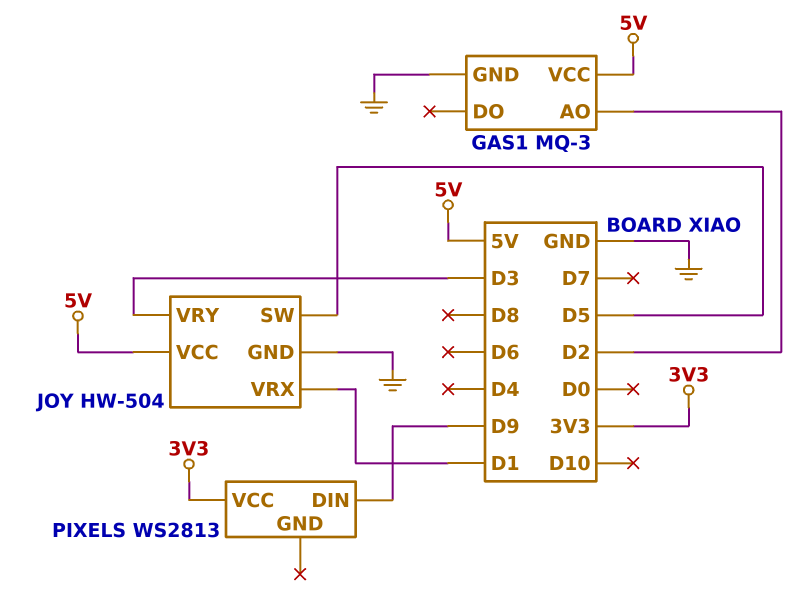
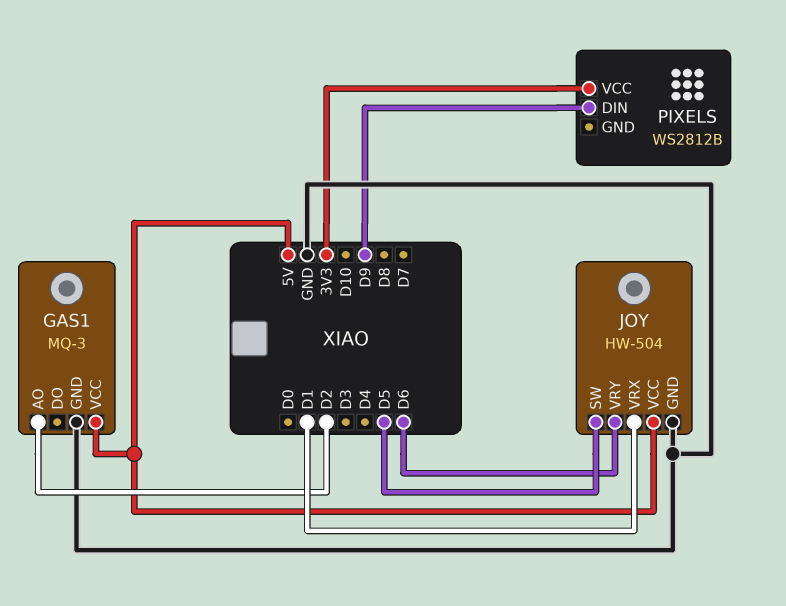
JOY pin VRY: D3 -> D6
PIXELS: WS2813 -> WS2812B

